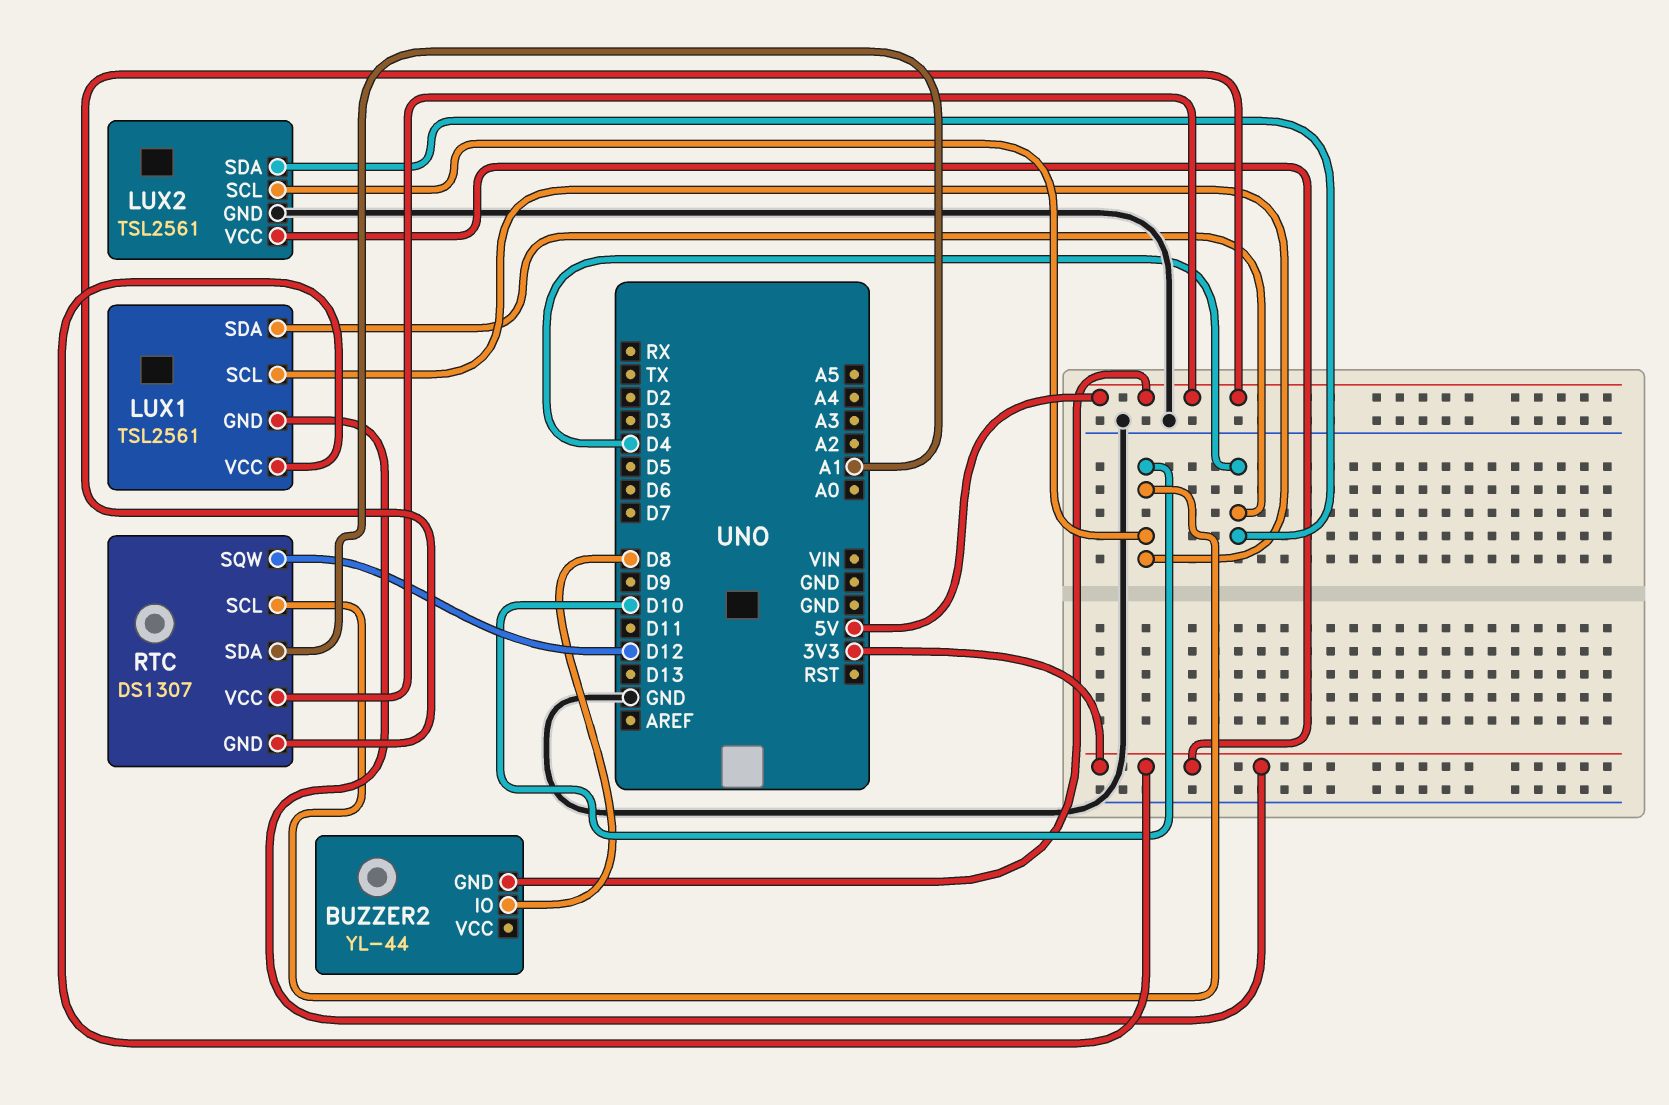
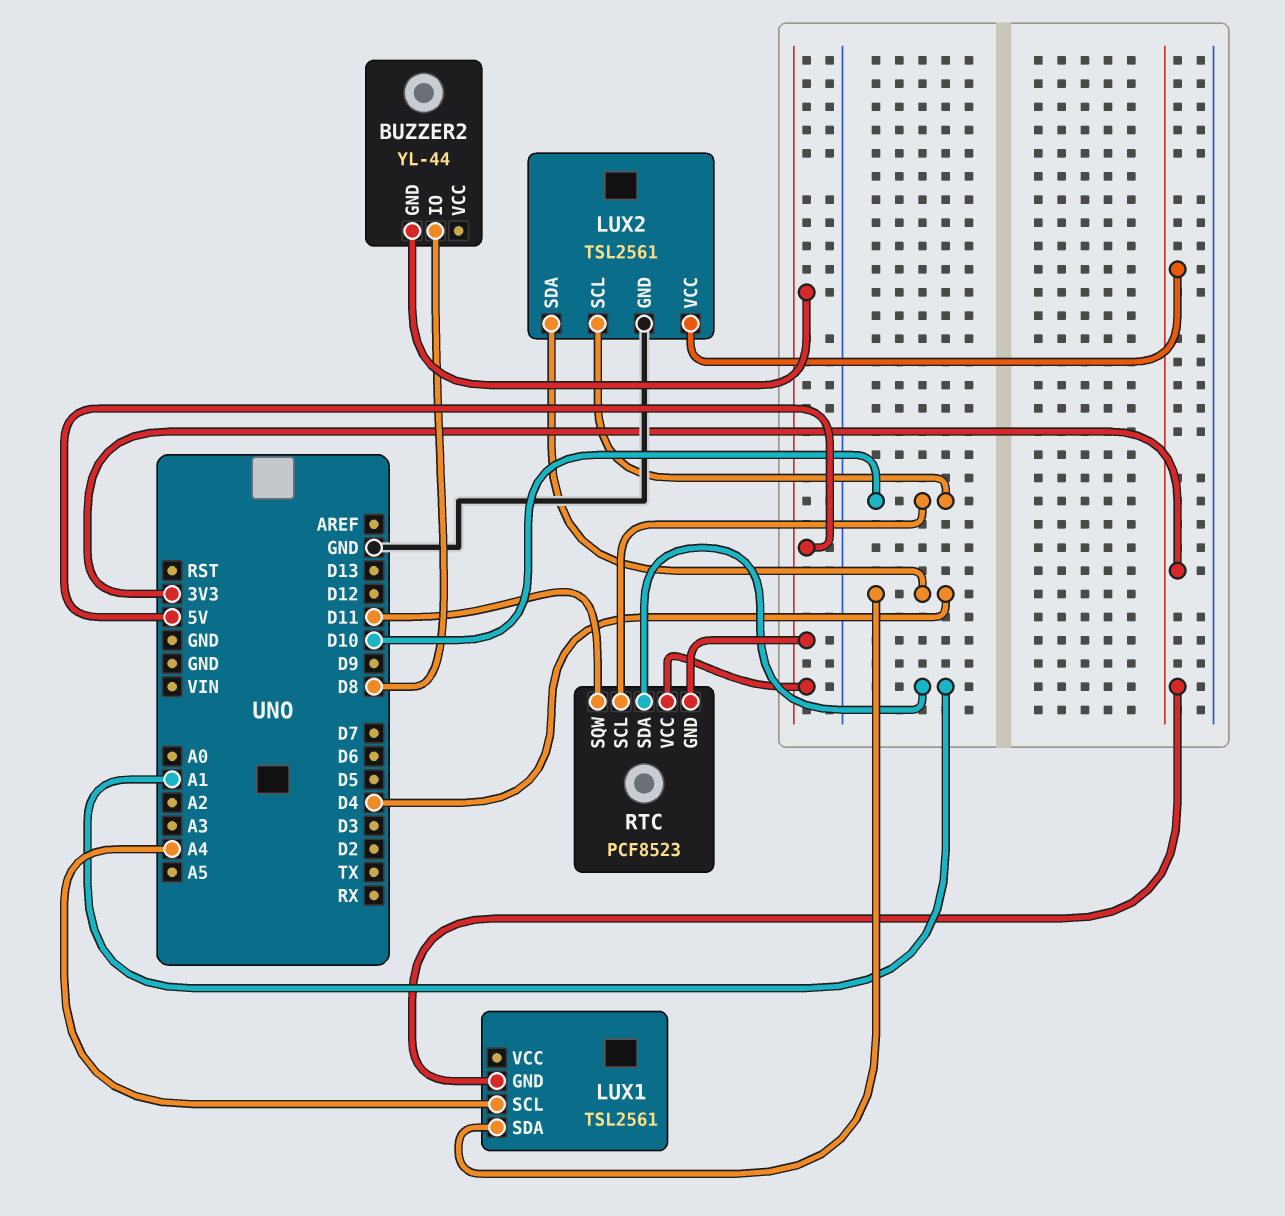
LUX1 pin SCL: D10 -> A4
LUX1 pin VCC: 3V3 -> none
RTC: DS1307 -> PCF8523
RTC pin SQW: D12 -> D11

